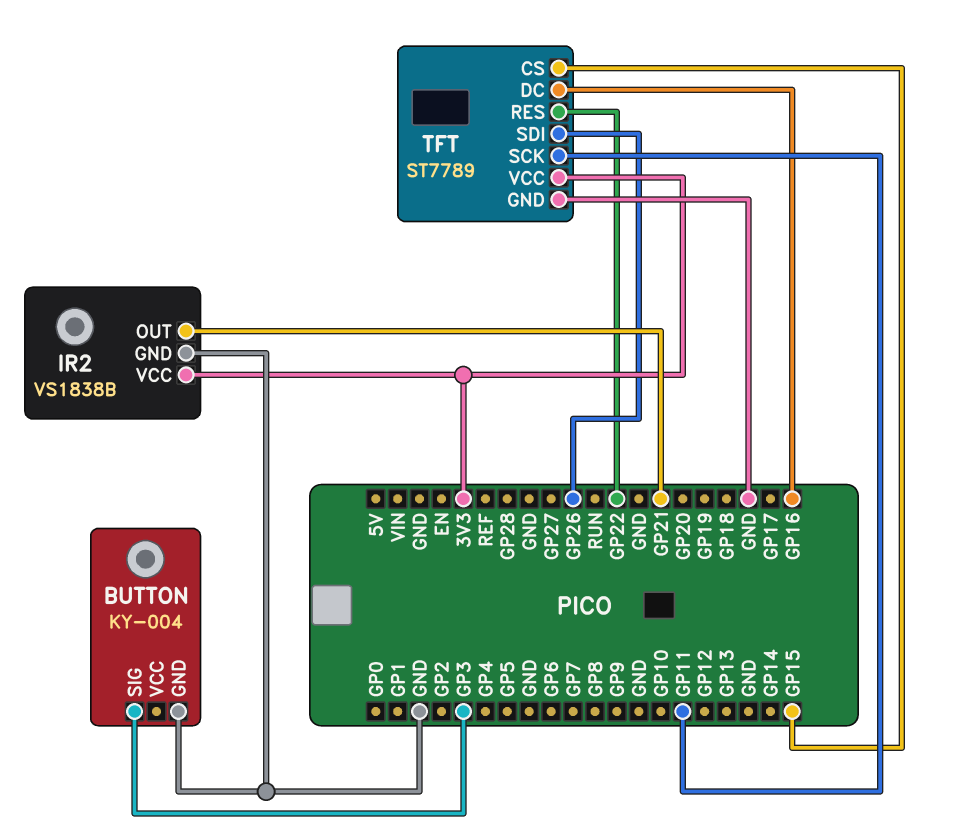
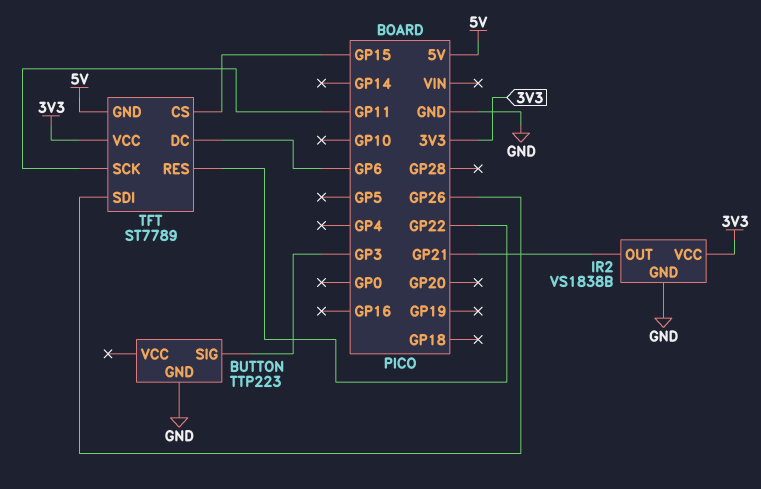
BUTTON: KY-004 -> TTP223
TFT pin DC: GP16 -> GP6
TFT pin GND: GND -> 5V

